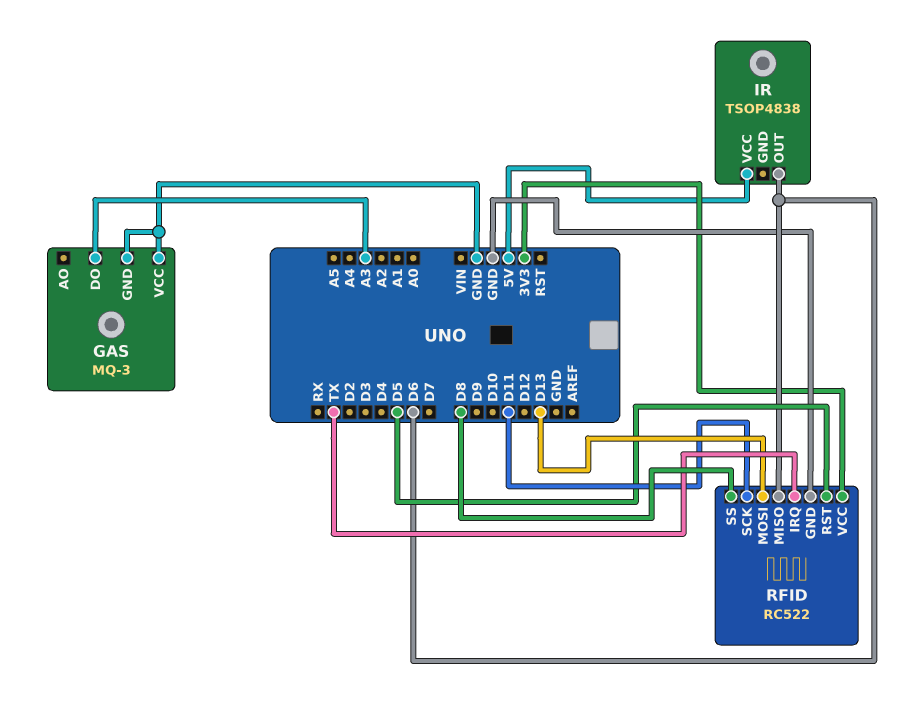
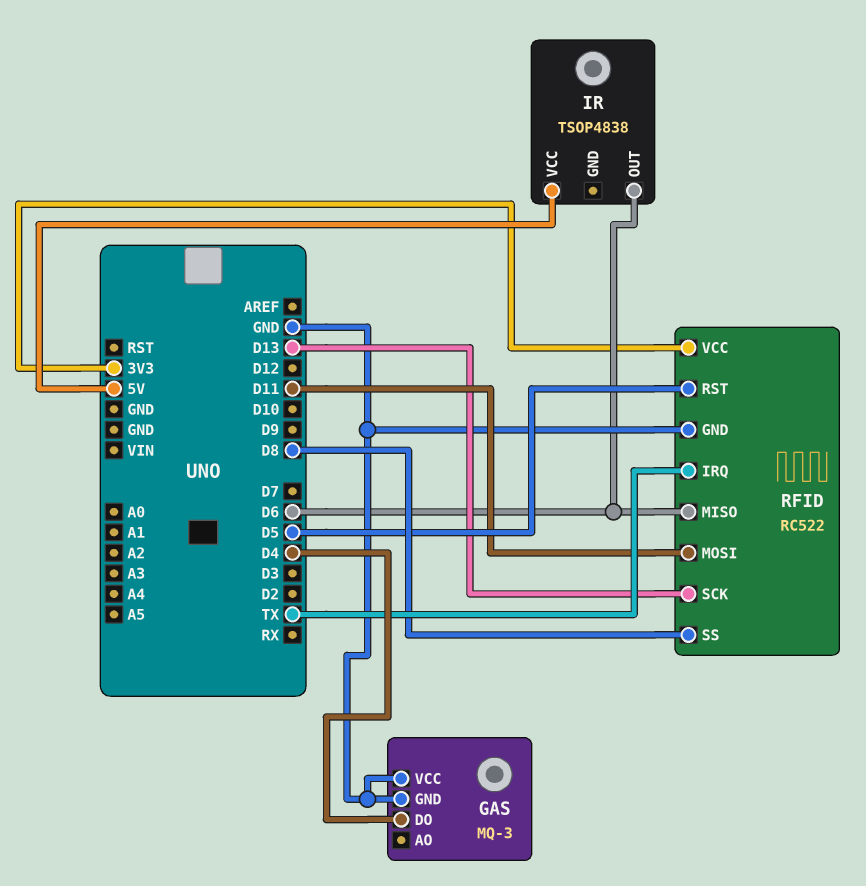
GAS pin DO: A3 -> D4
RFID pin MOSI: D13 -> D11
RFID pin SCK: D11 -> D13

